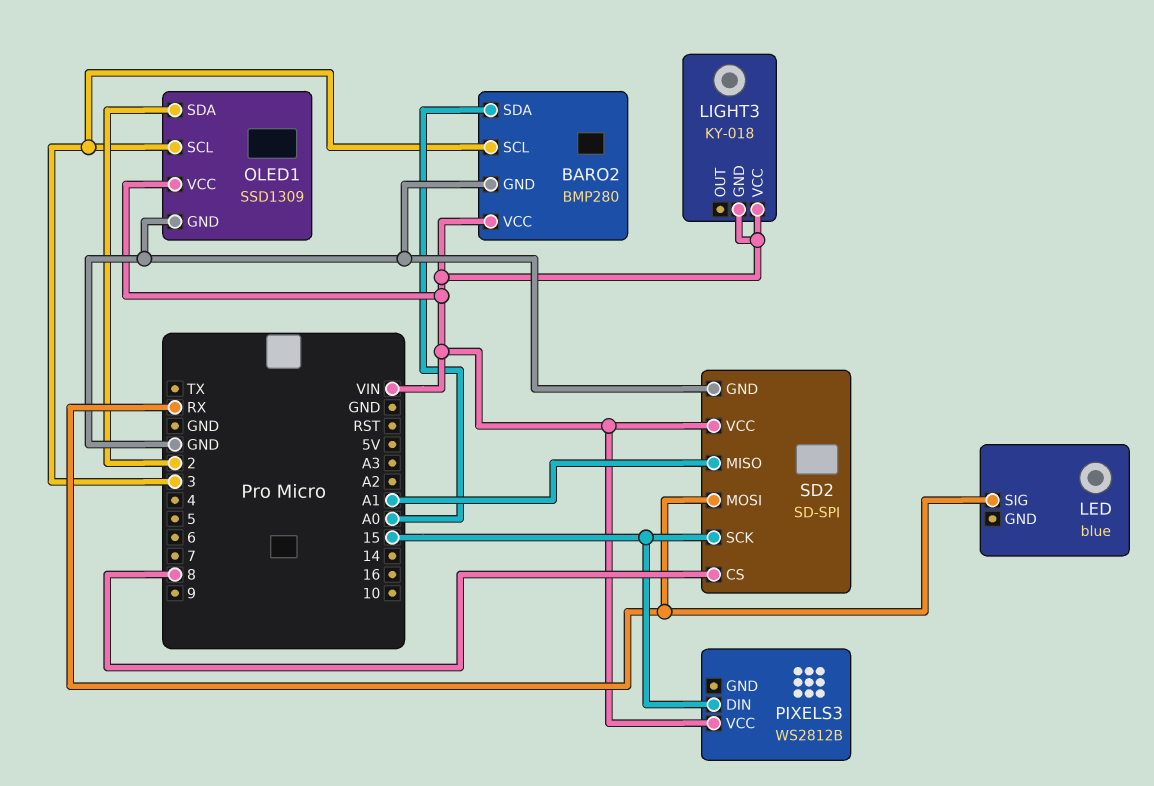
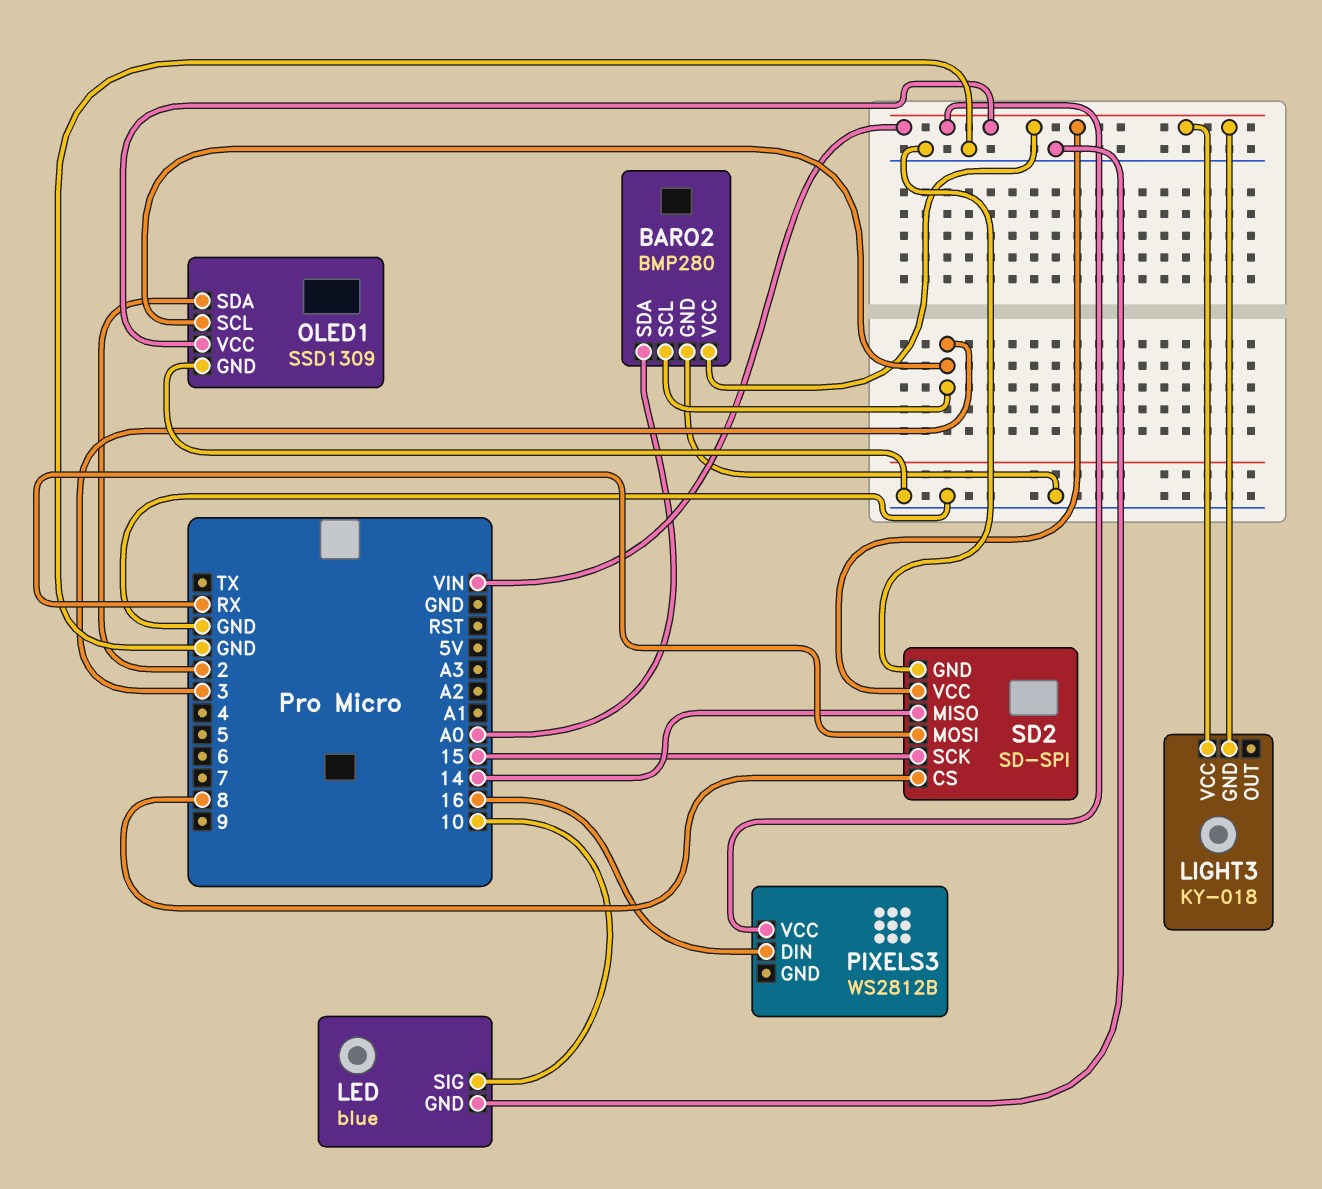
LED pin GND: none -> GND
LED pin SIG: RX -> 10
PIXELS3 pin DIN: 15 -> 16
SD2 pin MISO: A1 -> 14

